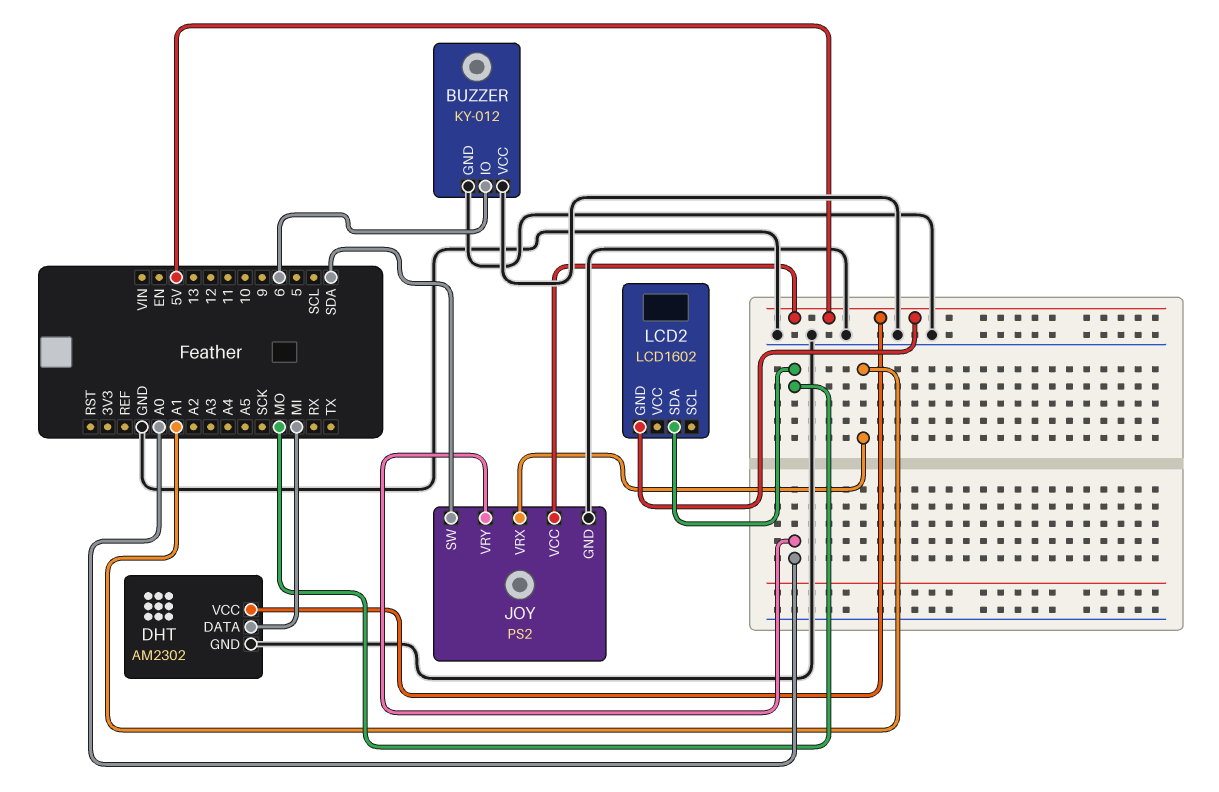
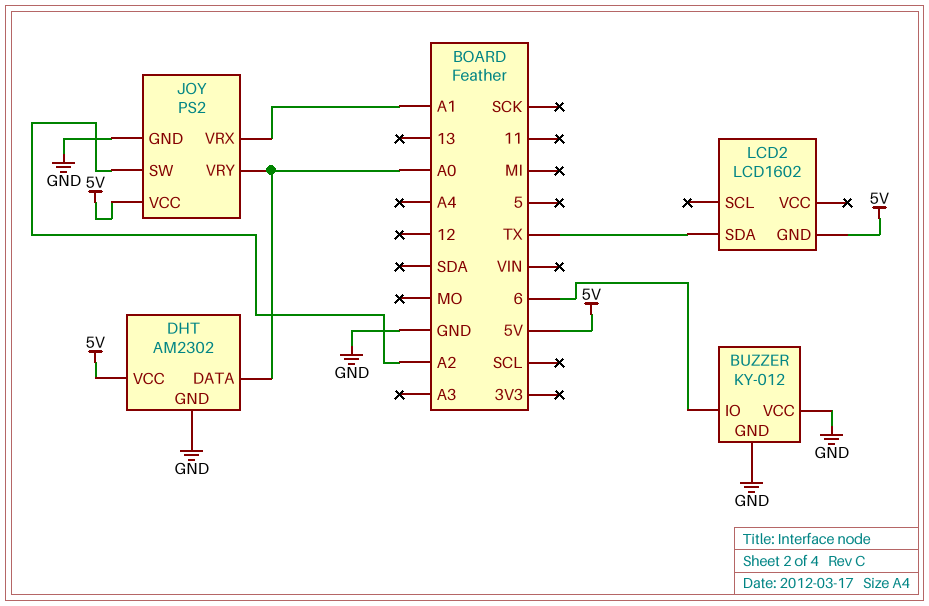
DHT pin DATA: MI -> A0
JOY pin SW: SDA -> A2
LCD2 pin SDA: MO -> TX

